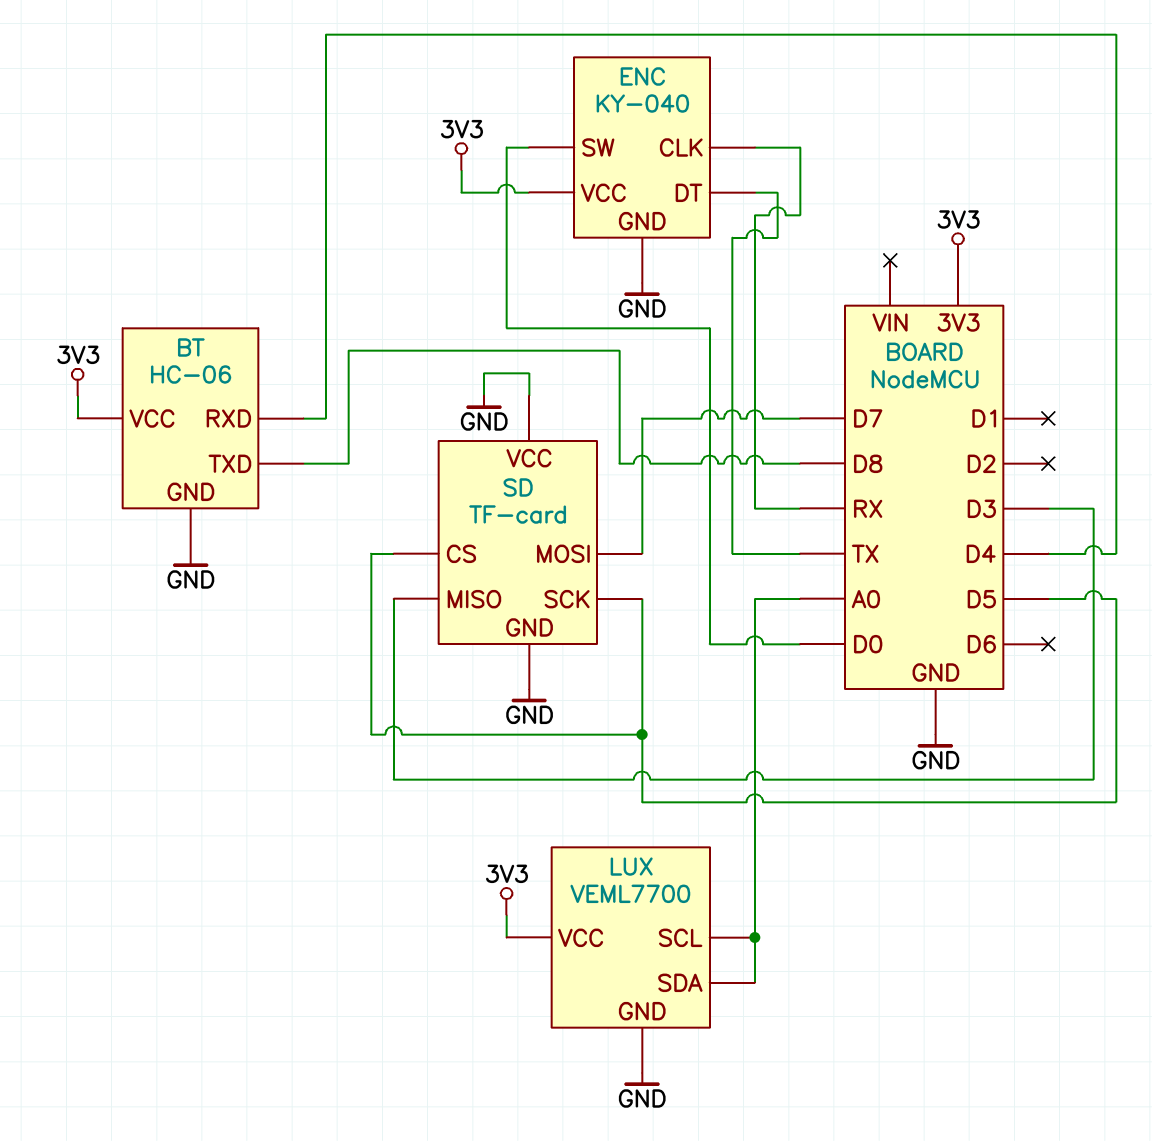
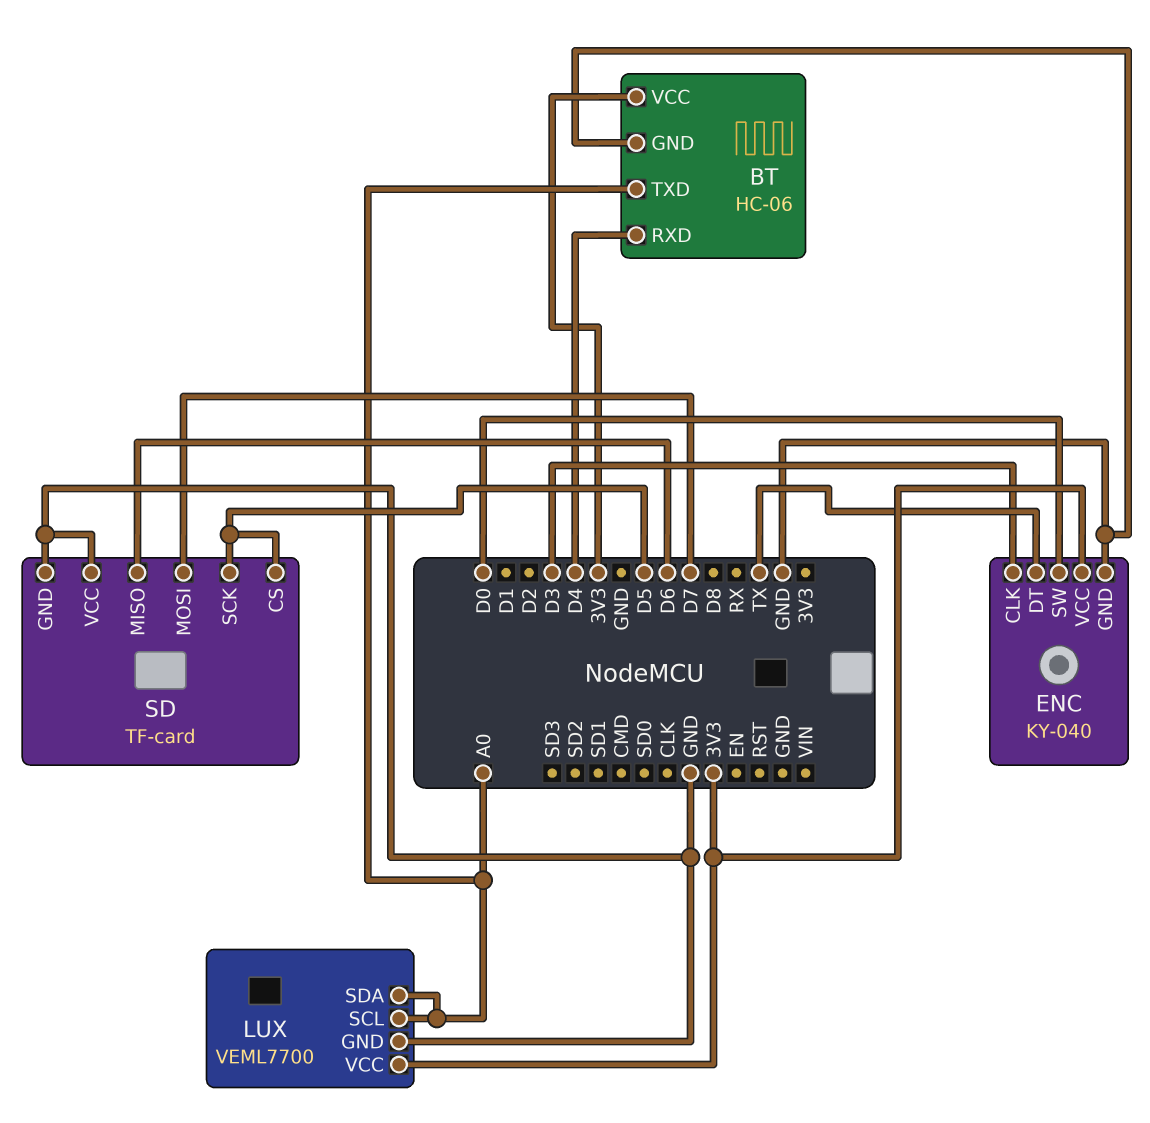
BT pin TXD: D8 -> A0
ENC pin CLK: RX -> D3
SD pin MISO: D3 -> D6

